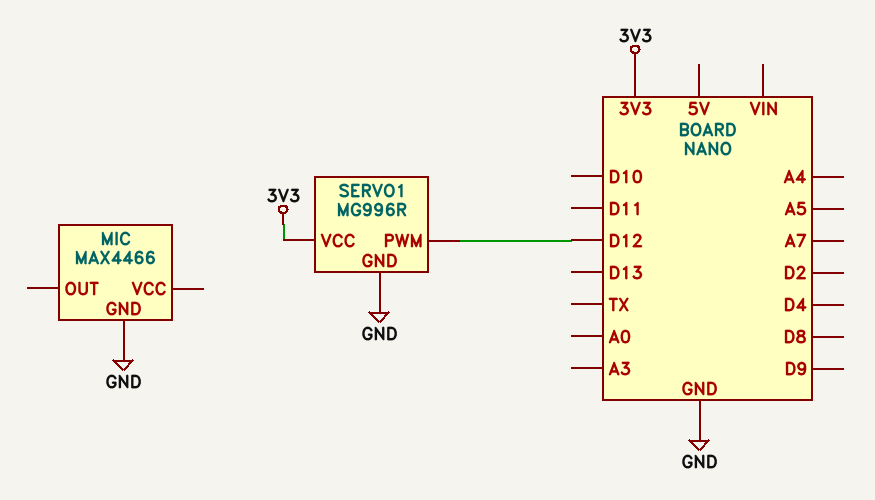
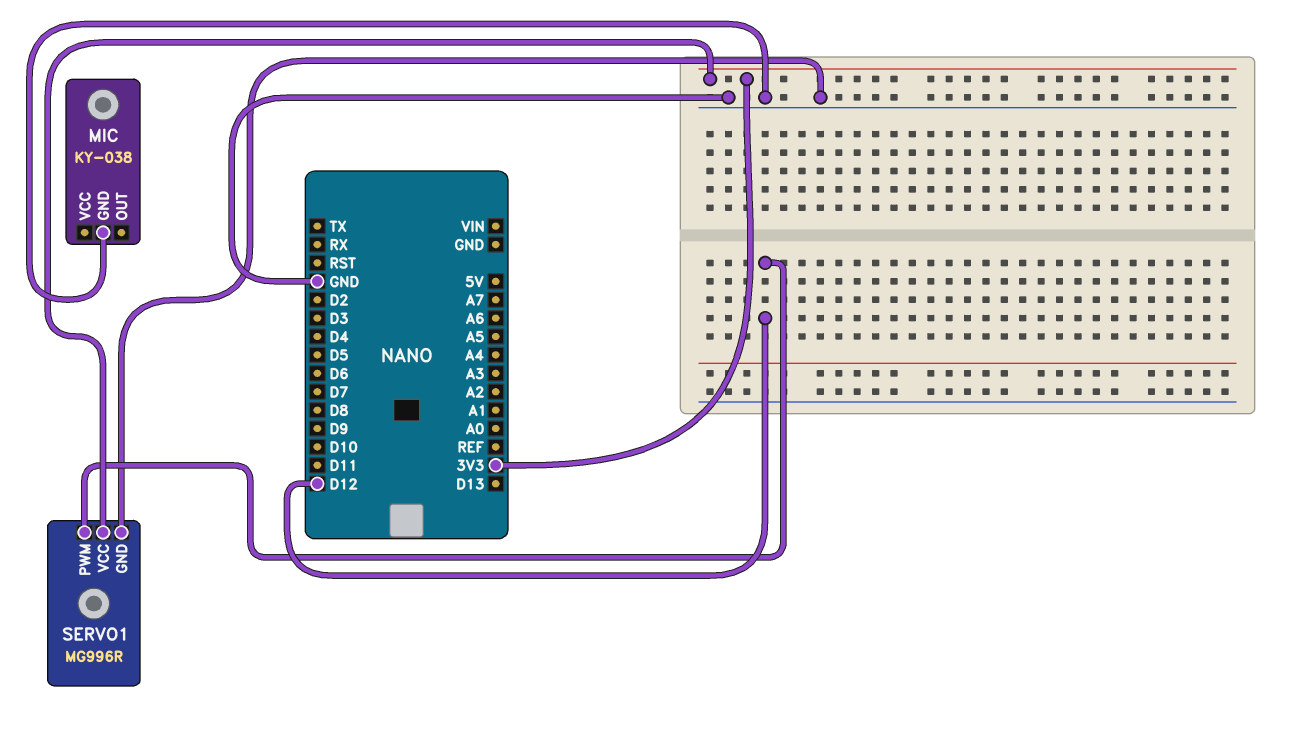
MIC: MAX4466 -> KY-038

